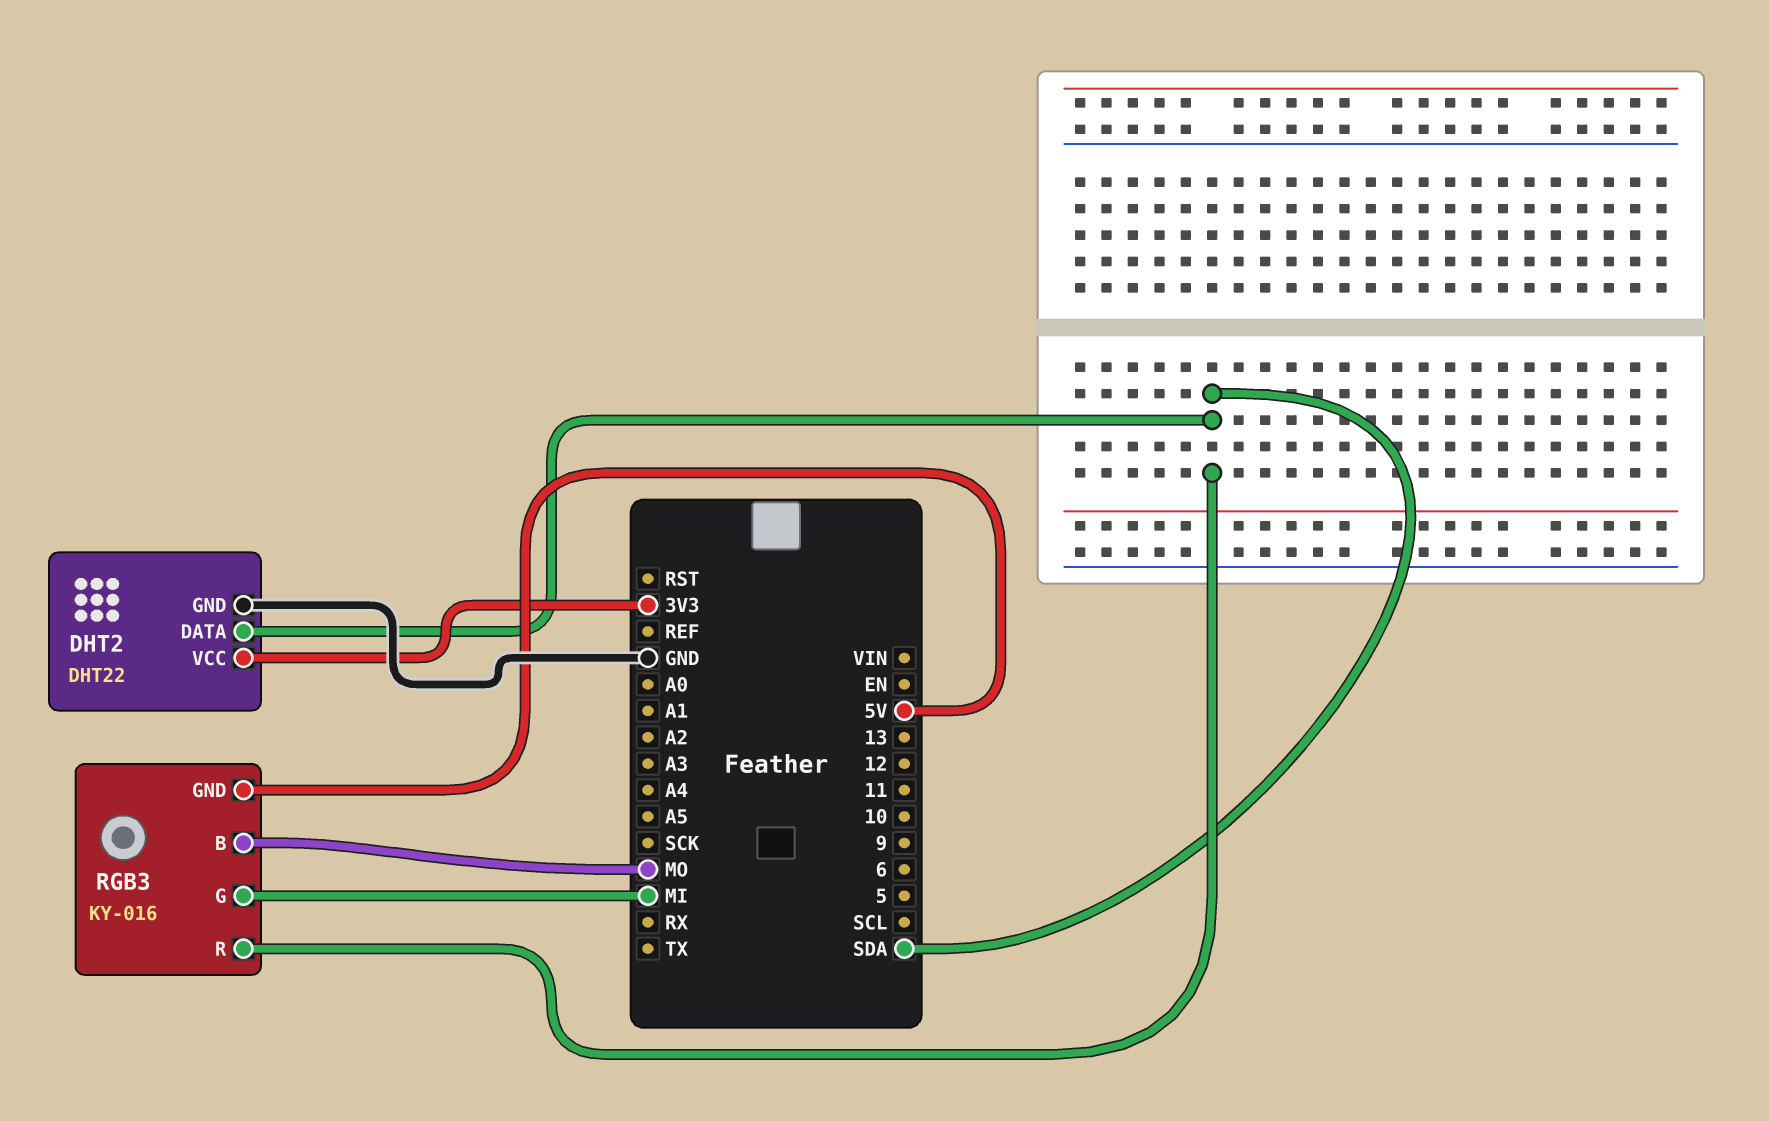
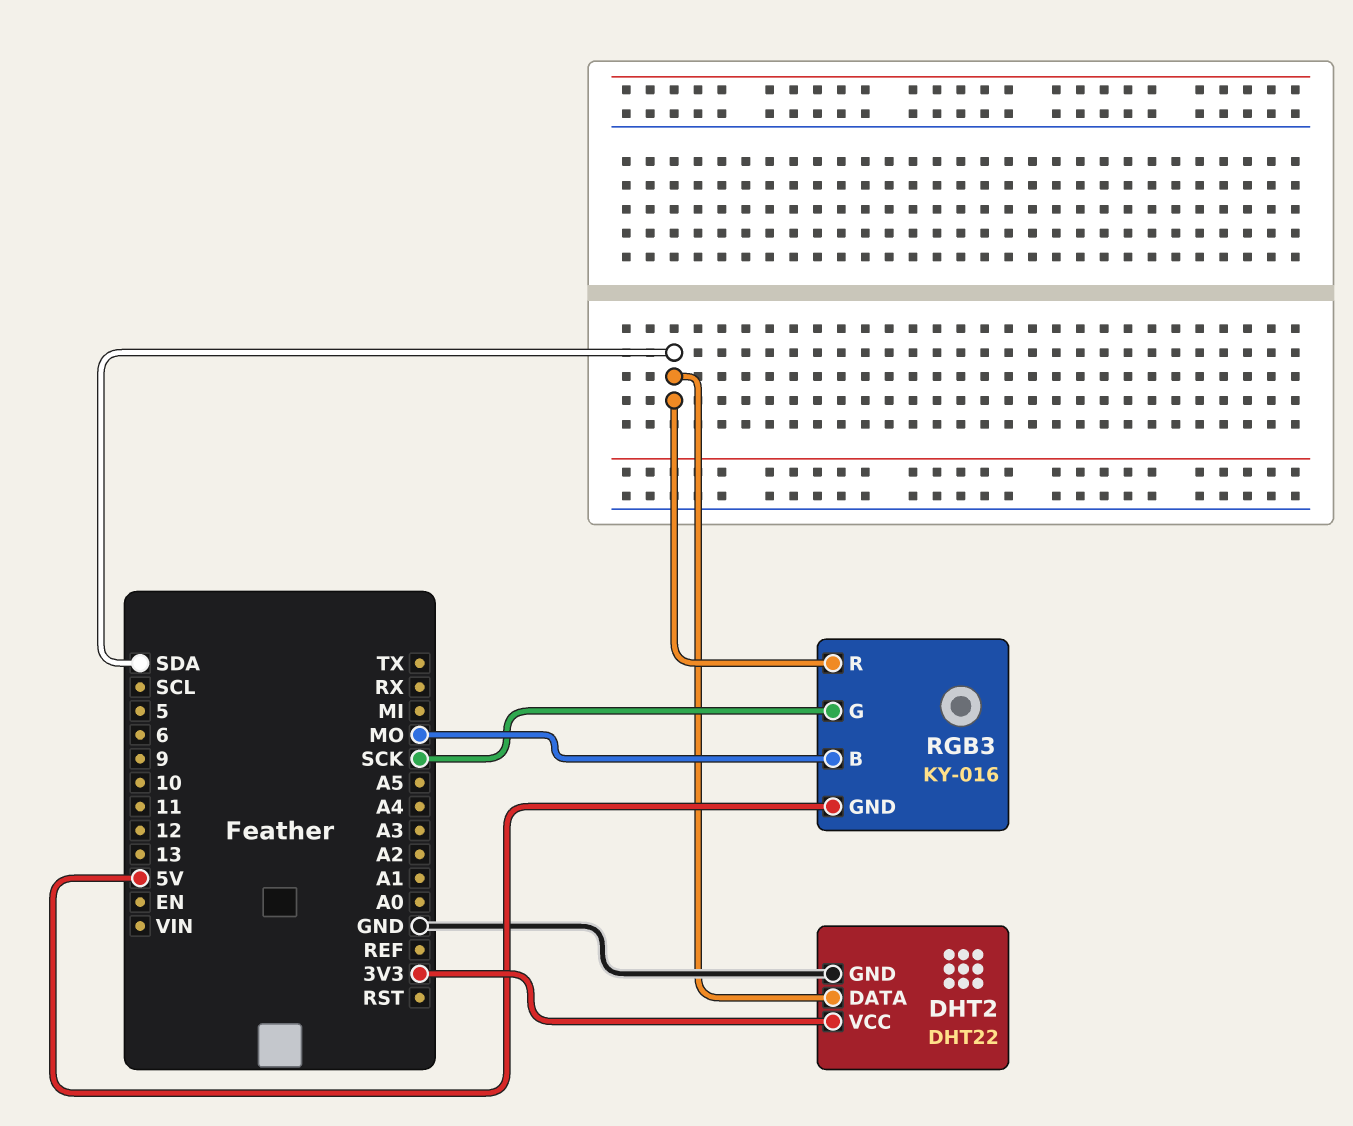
RGB3 pin G: MI -> SCK

